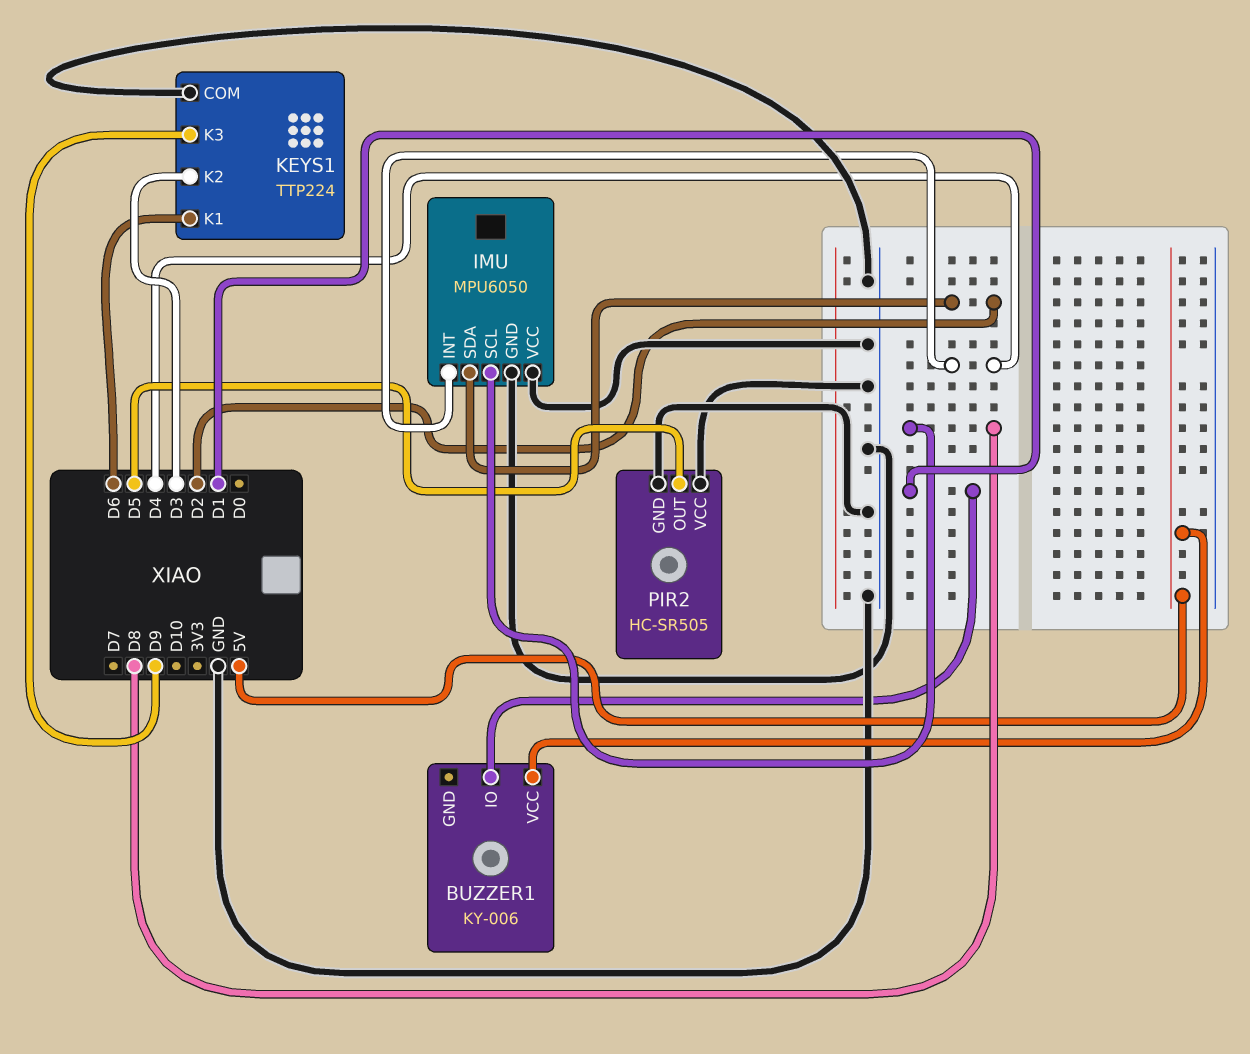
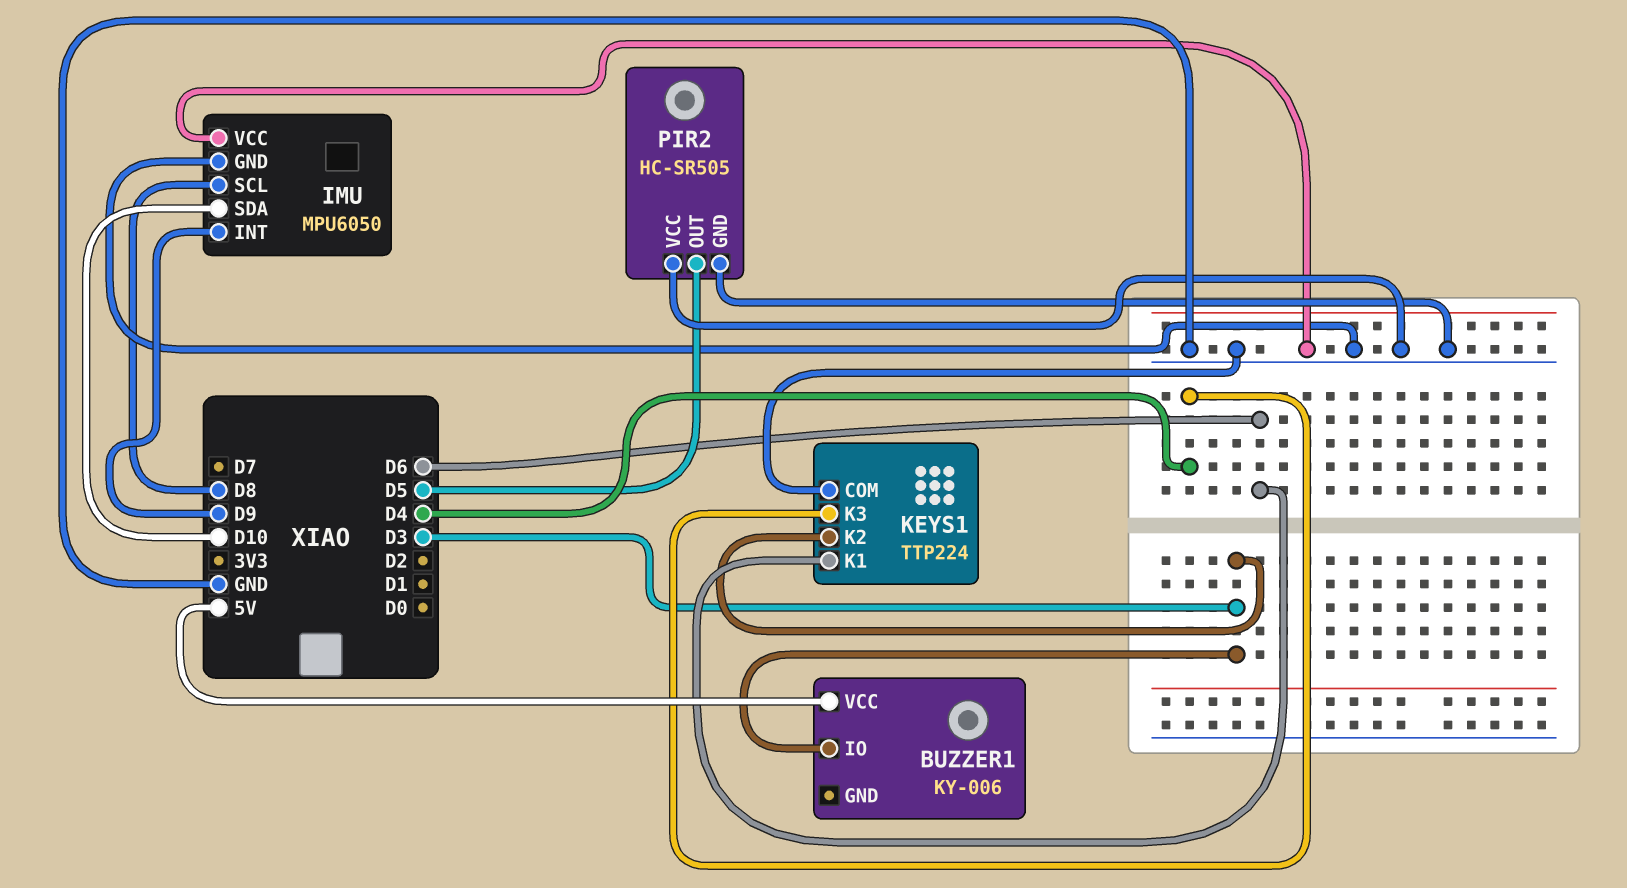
BUZZER1 pin IO: D1 -> D3
IMU pin INT: D4 -> D9
IMU pin SDA: D2 -> D10
KEYS1 pin K3: D9 -> D4

